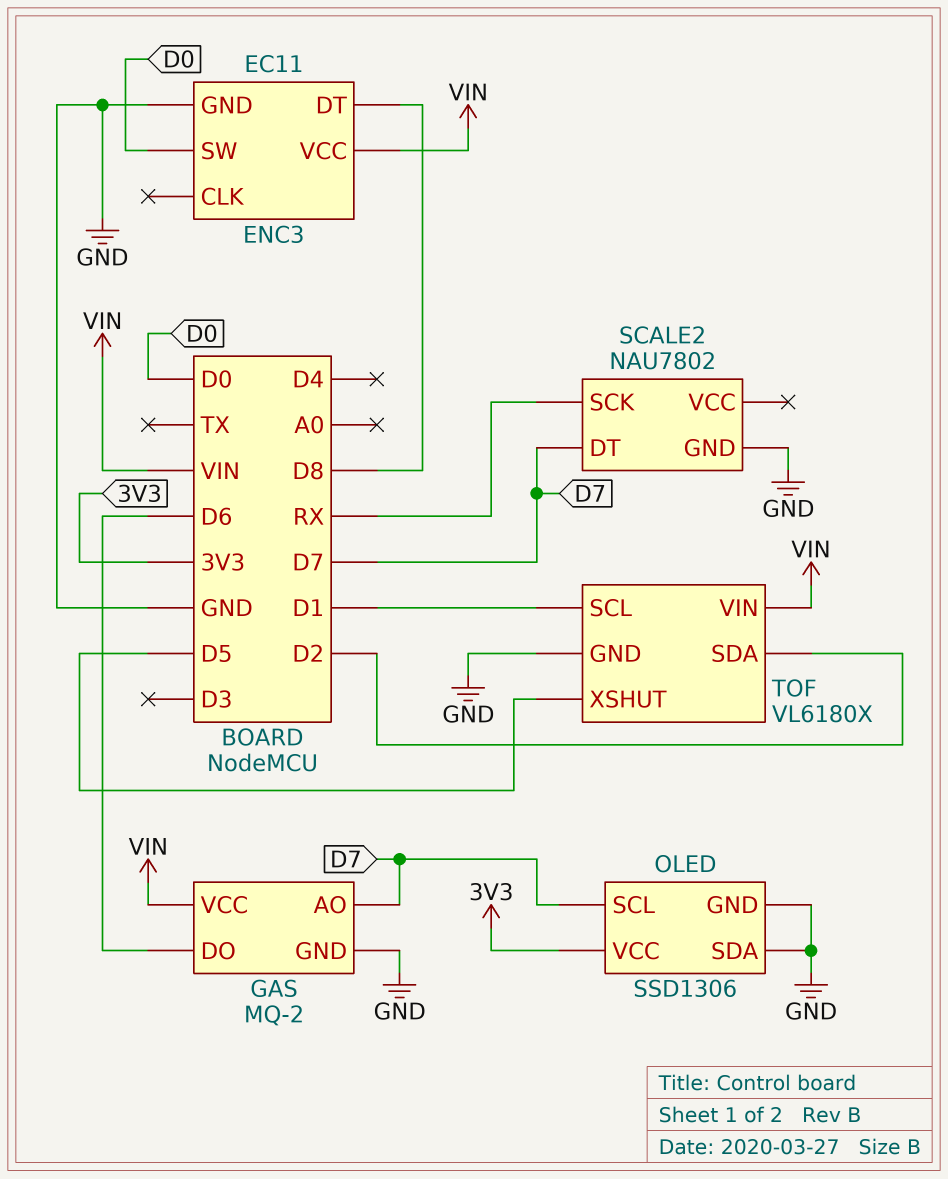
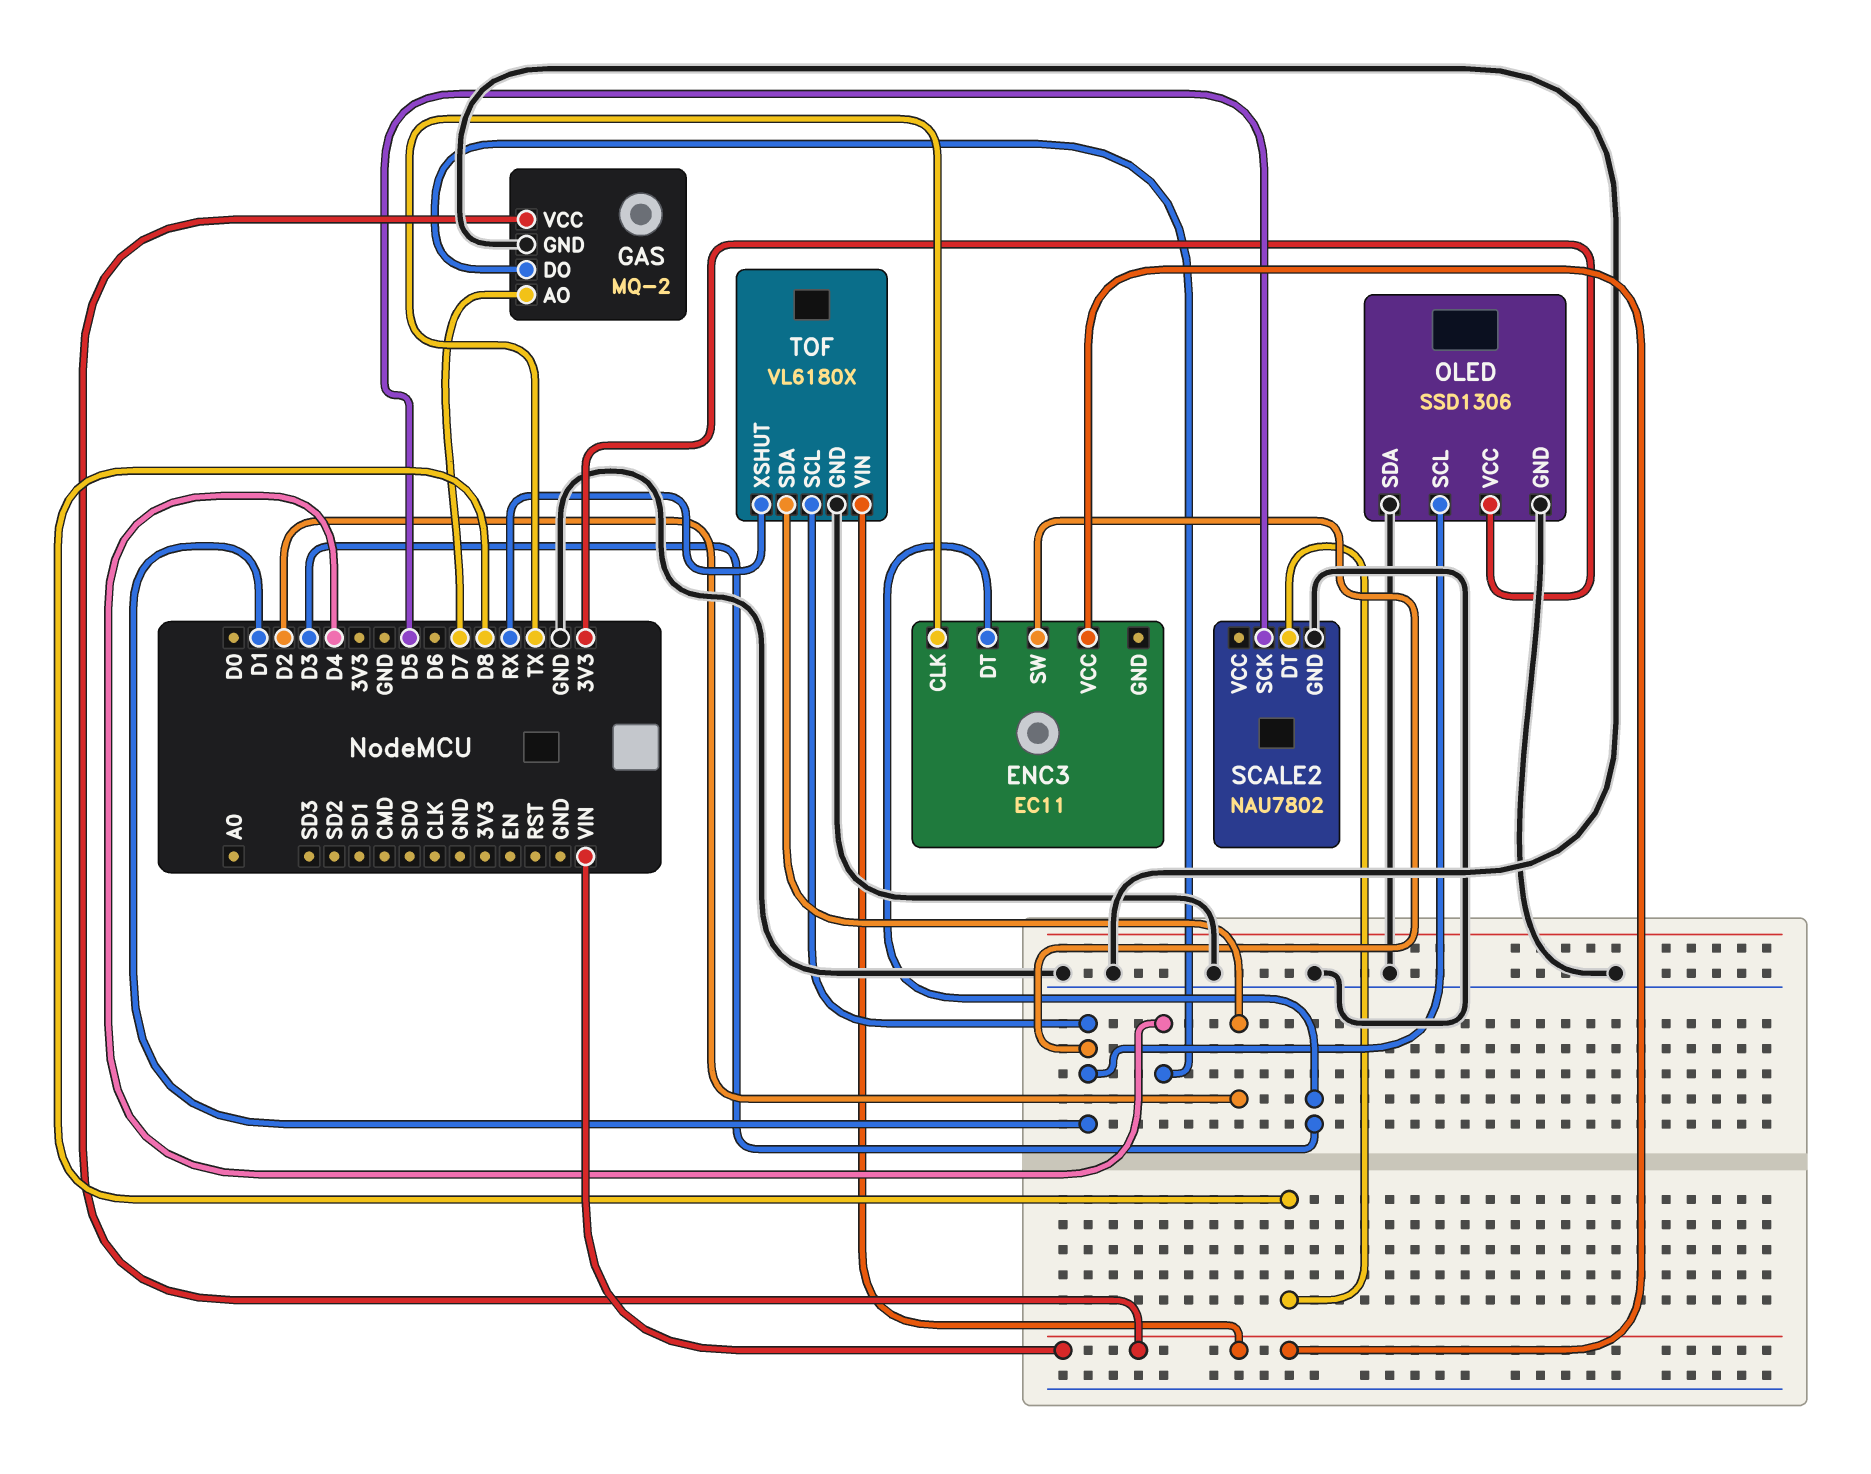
ENC3 pin CLK: none -> TX
ENC3 pin DT: D8 -> D3
ENC3 pin GND: GND -> none
ENC3 pin SW: D0 -> D1
GAS pin DO: D6 -> D4
OLED pin SCL: D7 -> D1
SCALE2 pin DT: D7 -> D8
SCALE2 pin SCK: RX -> D5
TOF pin XSHUT: D5 -> RX

